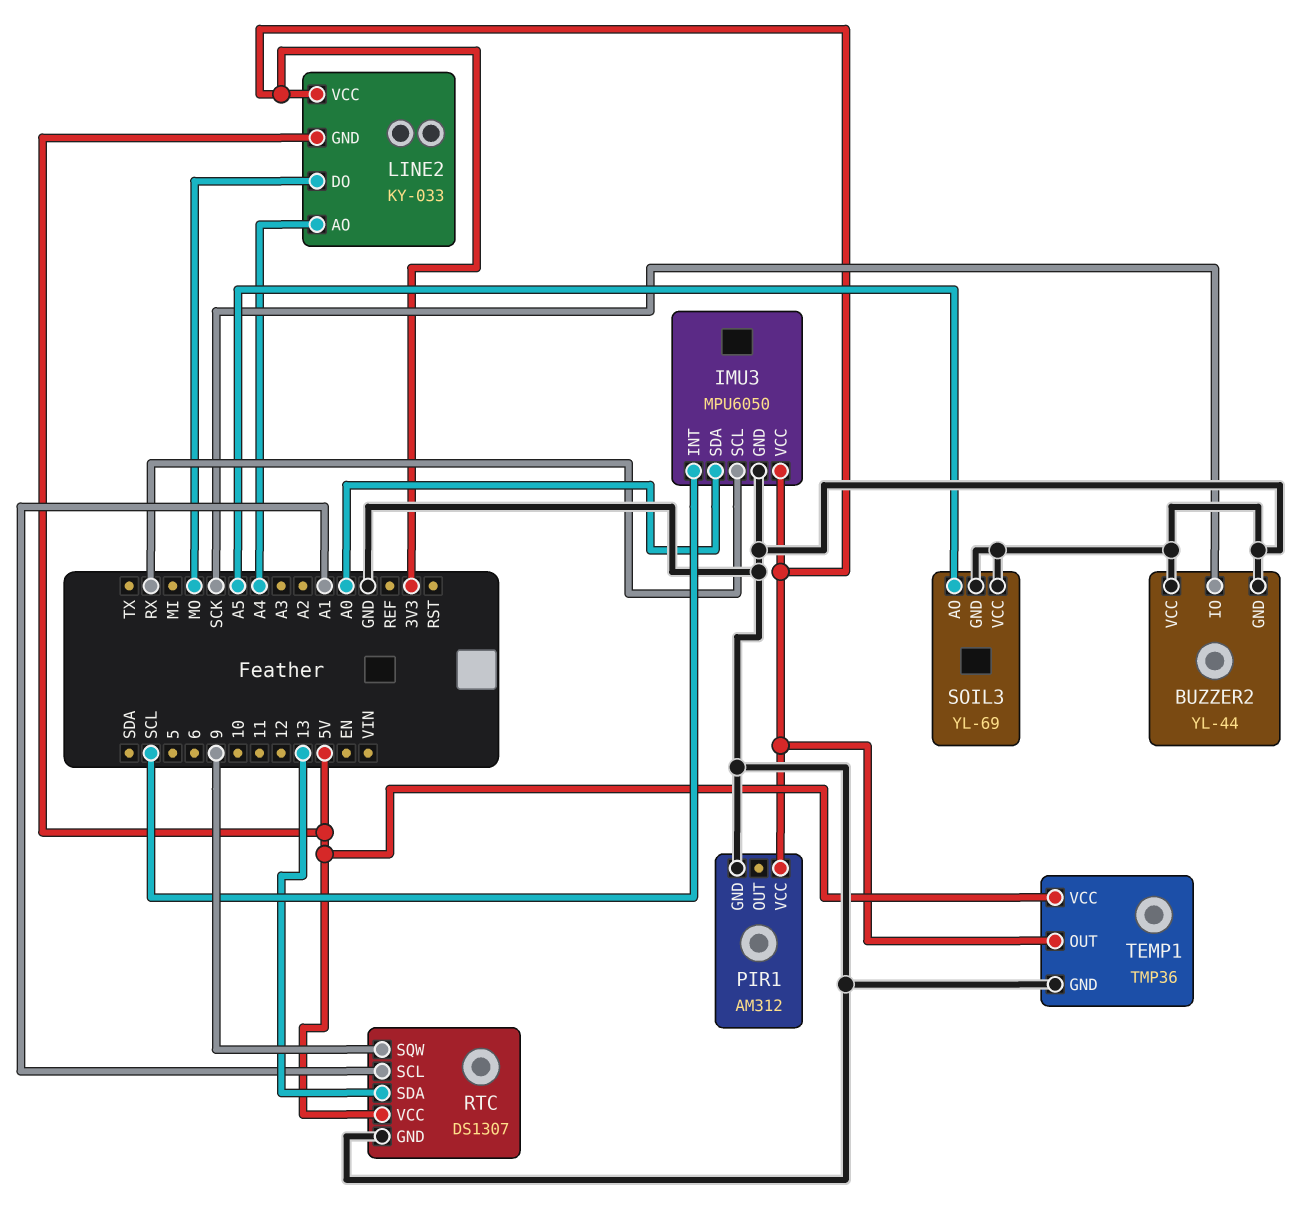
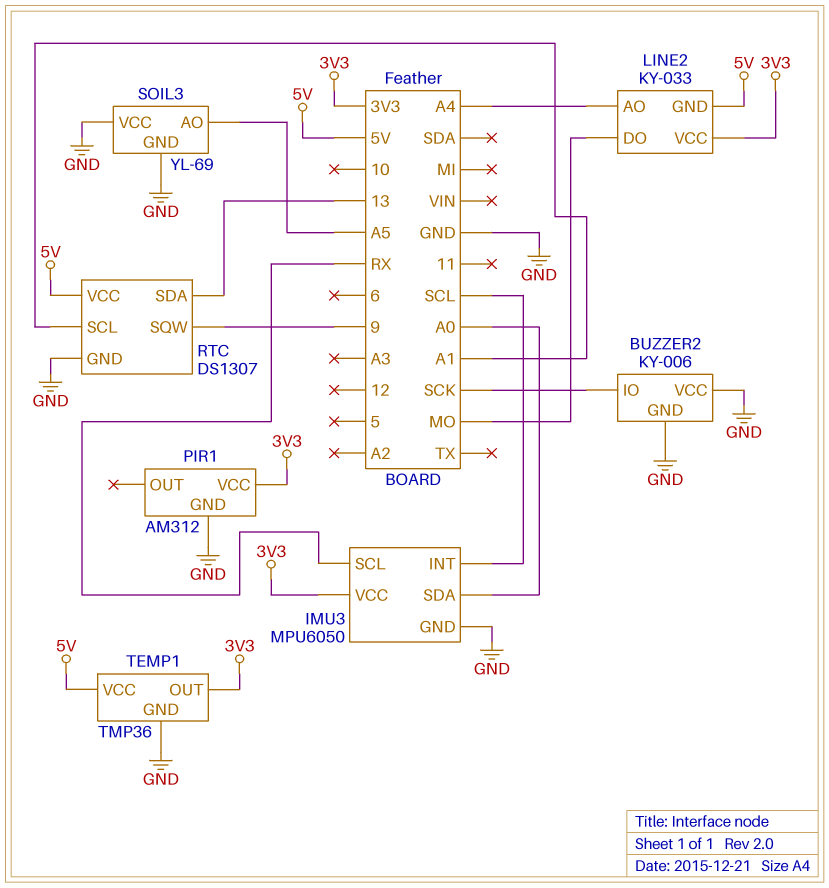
BUZZER2: YL-44 -> KY-006

